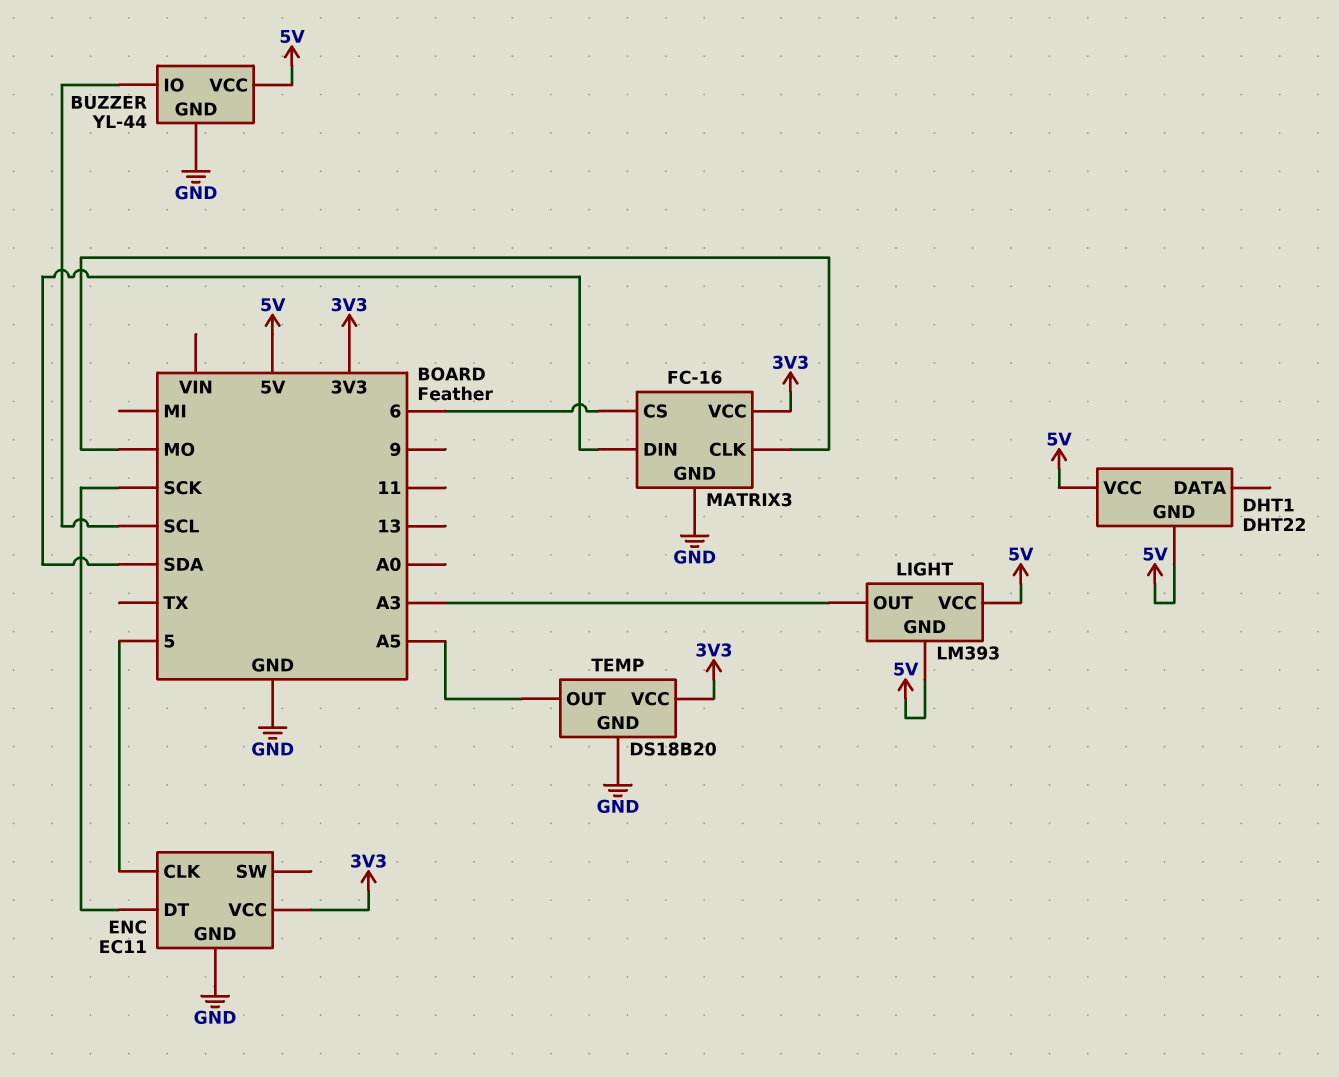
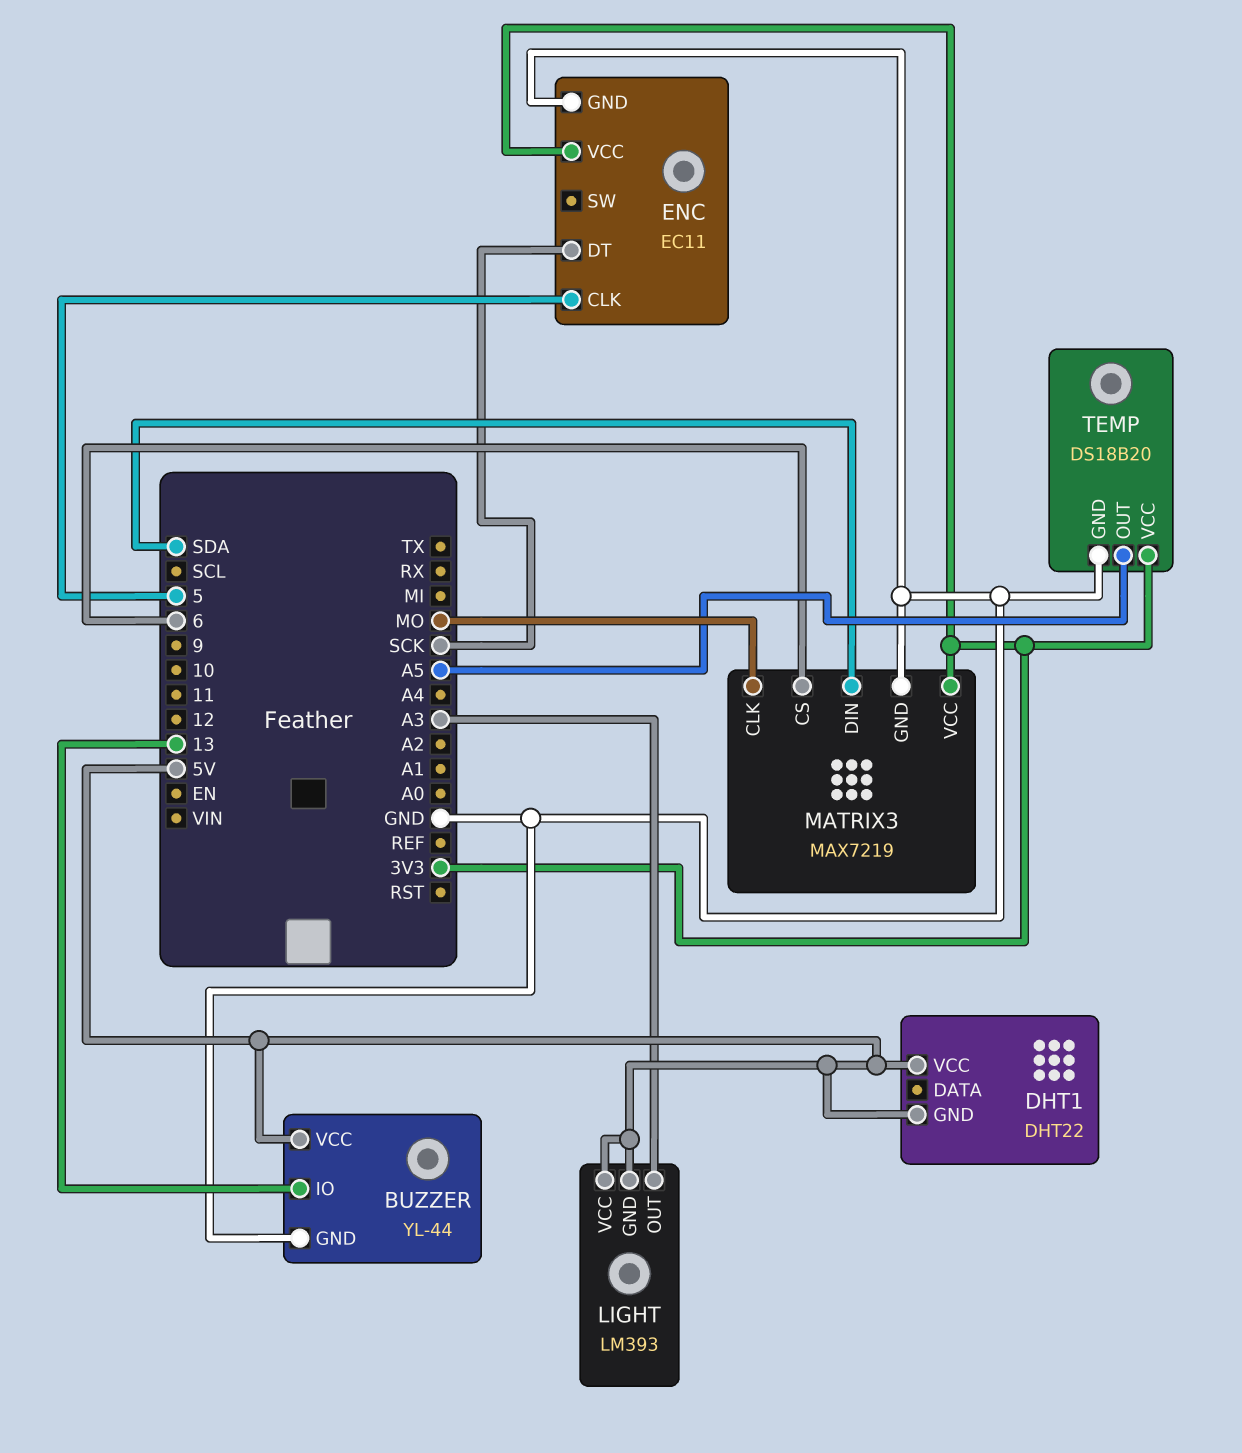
BUZZER pin IO: SCL -> 13
MATRIX3: FC-16 -> MAX7219

